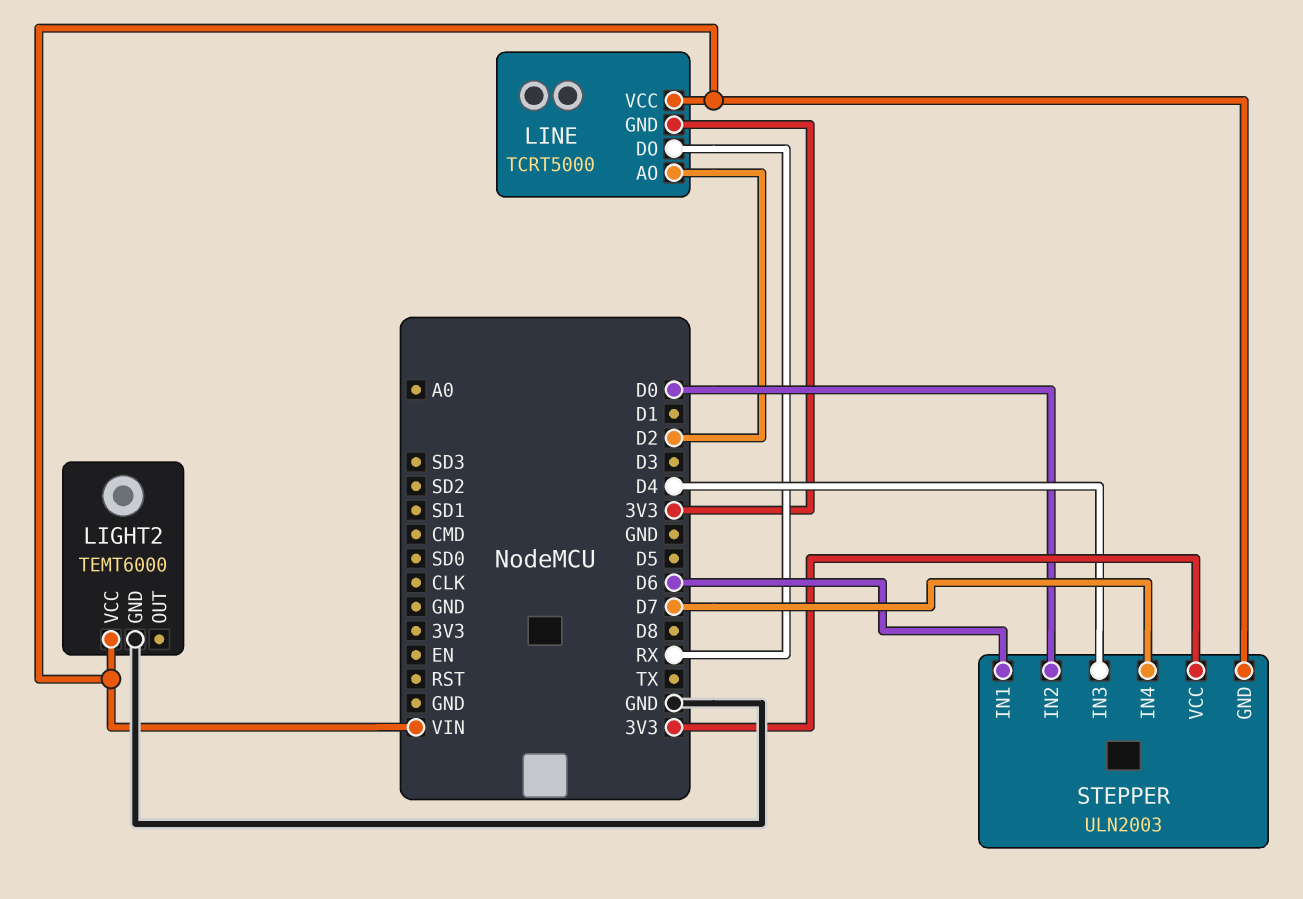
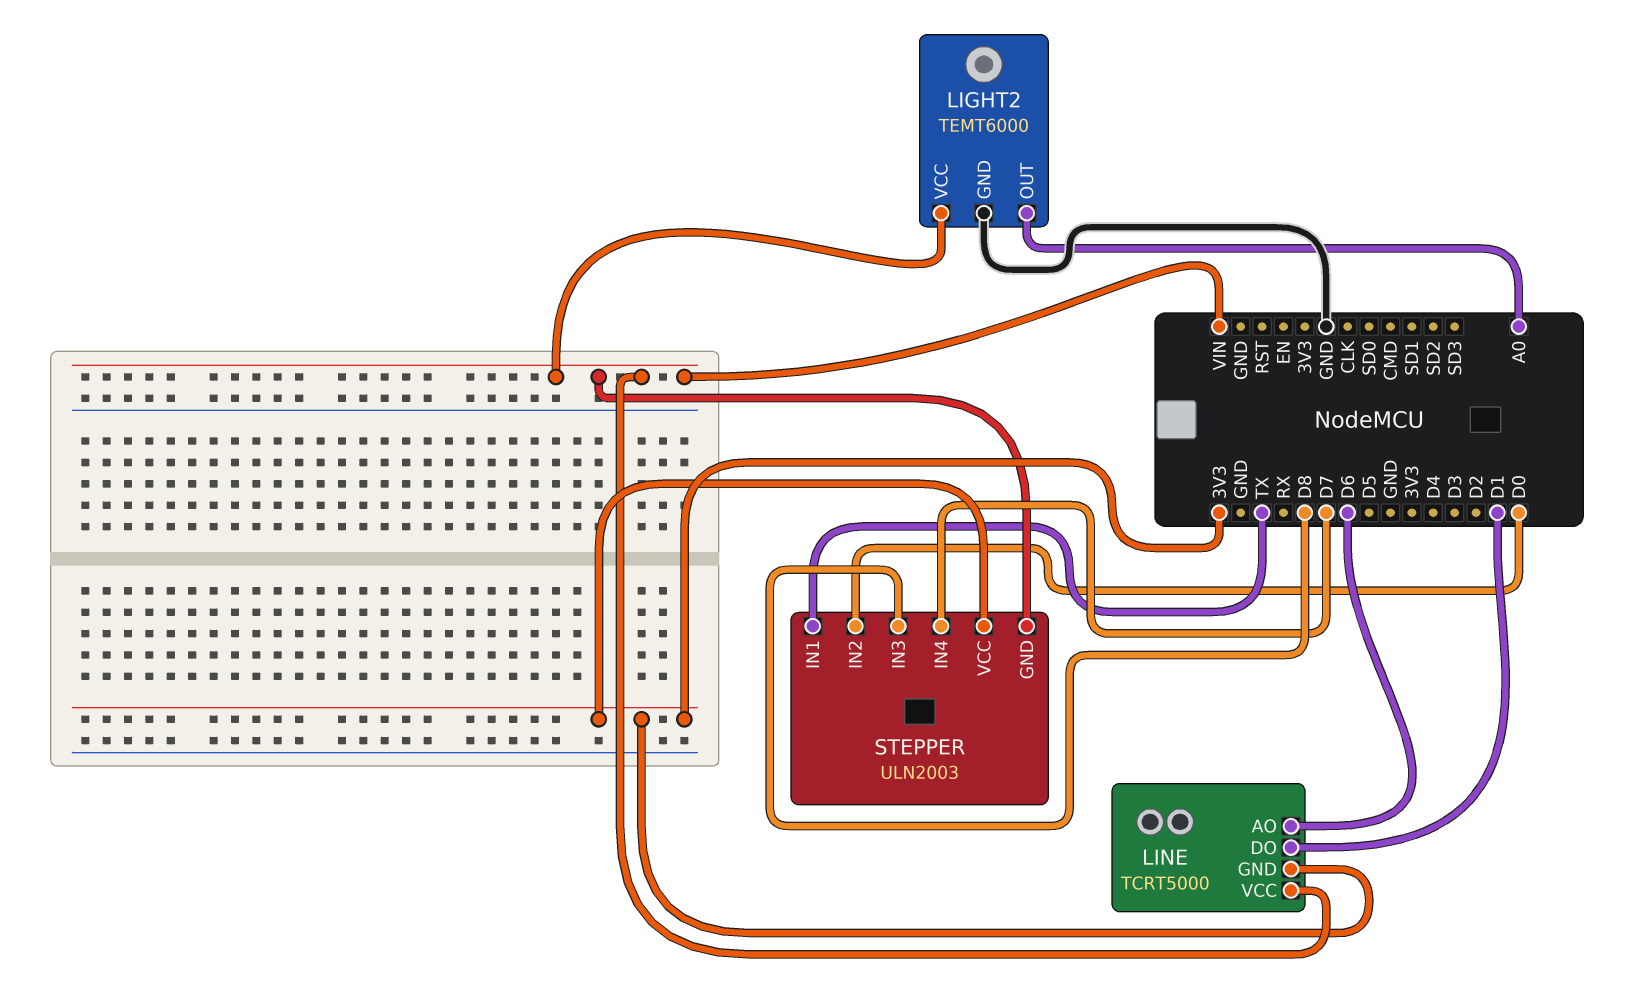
LIGHT2 pin OUT: none -> A0
LINE pin AO: D2 -> D6
LINE pin DO: RX -> D1
STEPPER pin IN1: D6 -> TX
STEPPER pin IN3: D4 -> D8

